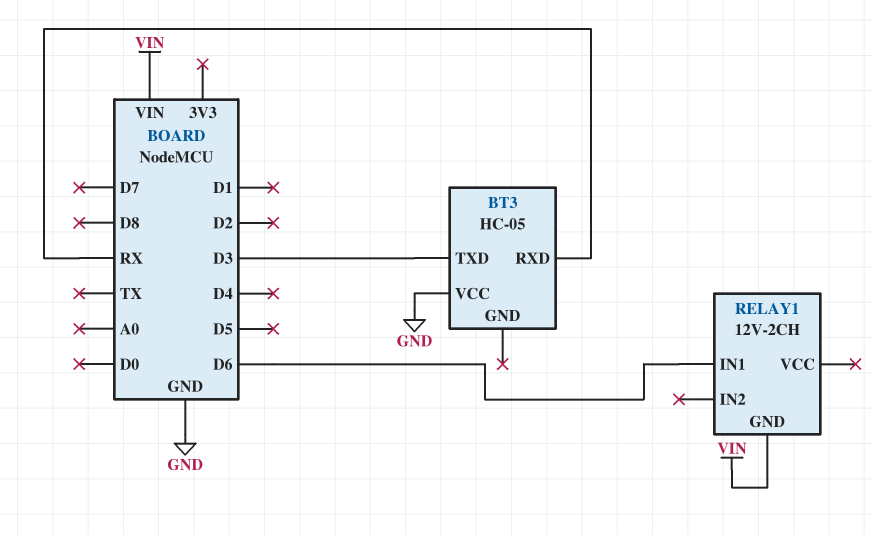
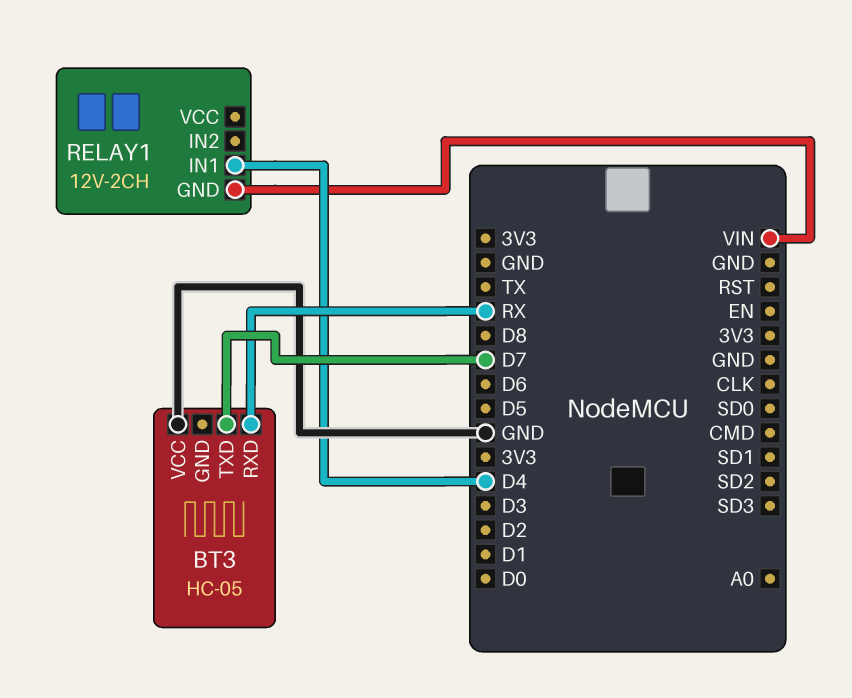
BT3 pin TXD: D3 -> D7
RELAY1 pin IN1: D6 -> D4

